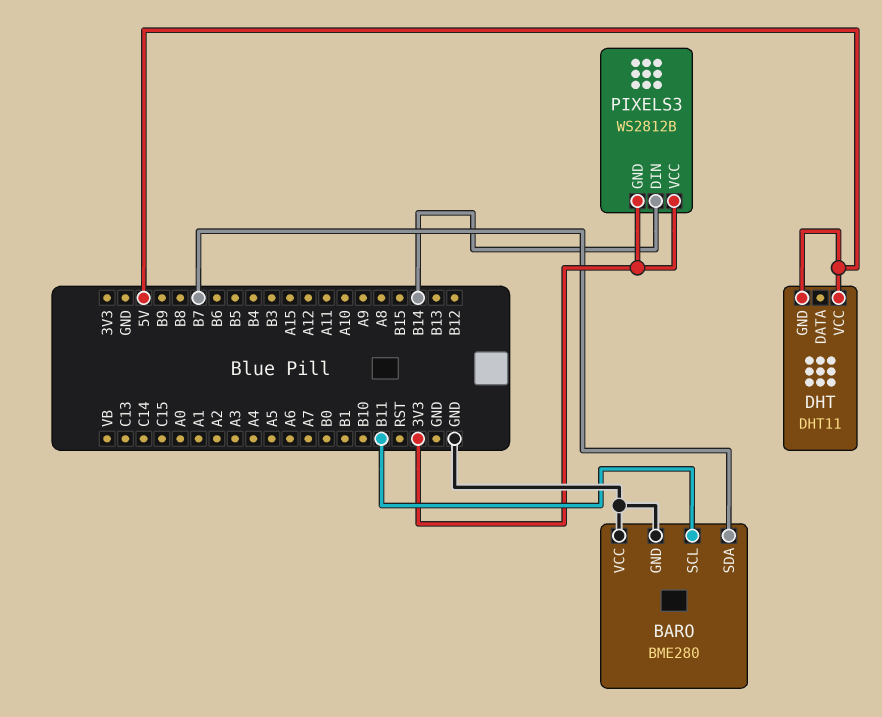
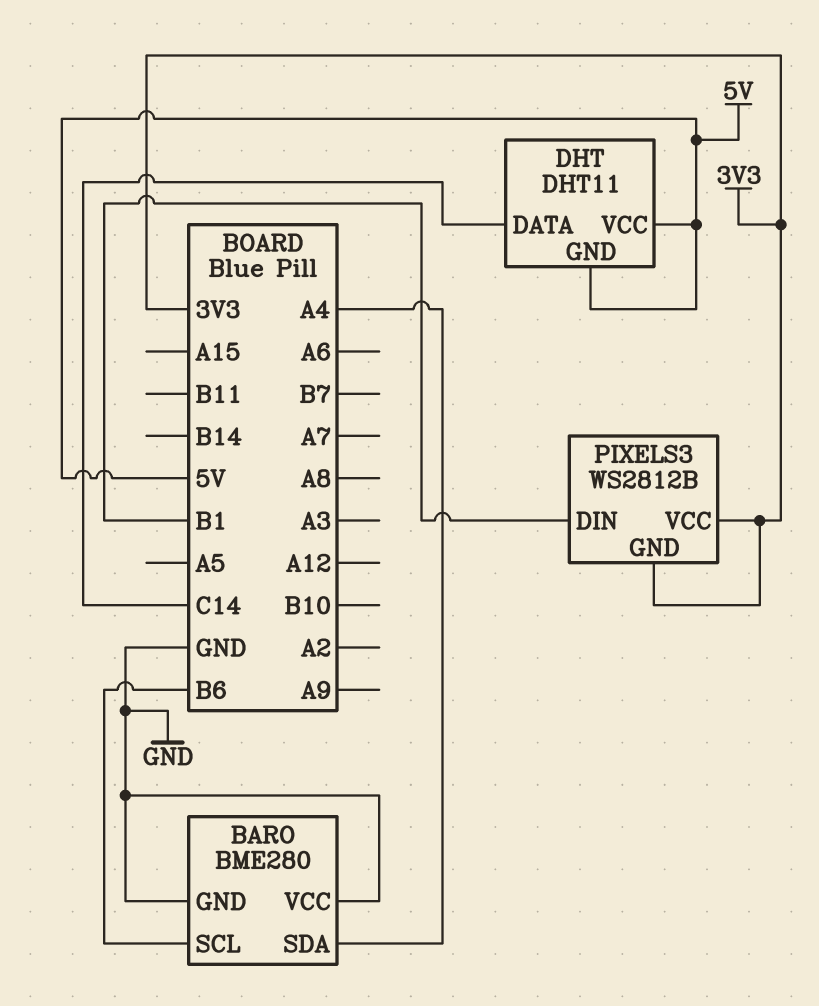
BARO pin SCL: B11 -> B6
BARO pin SDA: B7 -> A4
DHT pin DATA: none -> C14
PIXELS3 pin DIN: B14 -> B1

